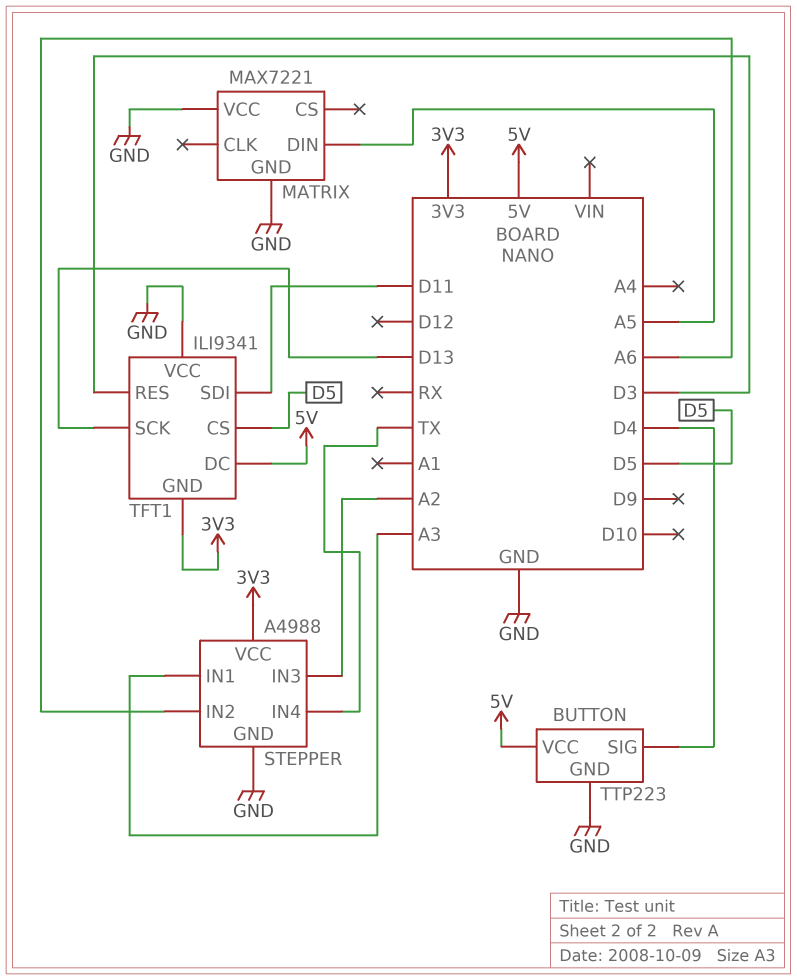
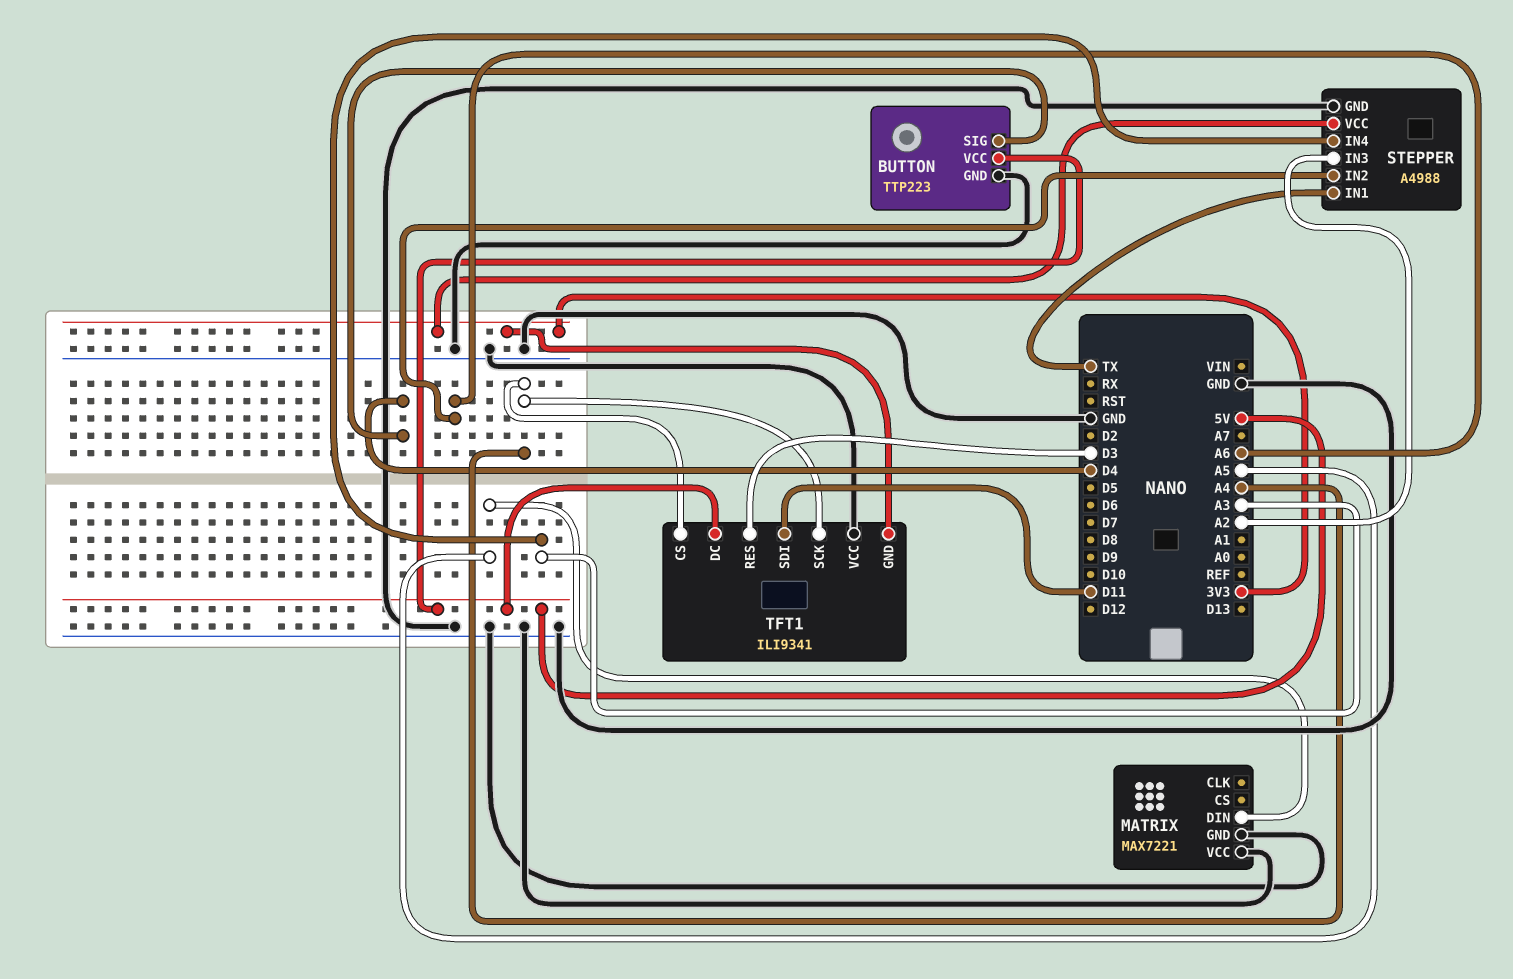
STEPPER pin IN1: A3 -> TX
STEPPER pin IN4: TX -> A3
TFT1 pin CS: D5 -> A4
TFT1 pin SCK: D13 -> A4

